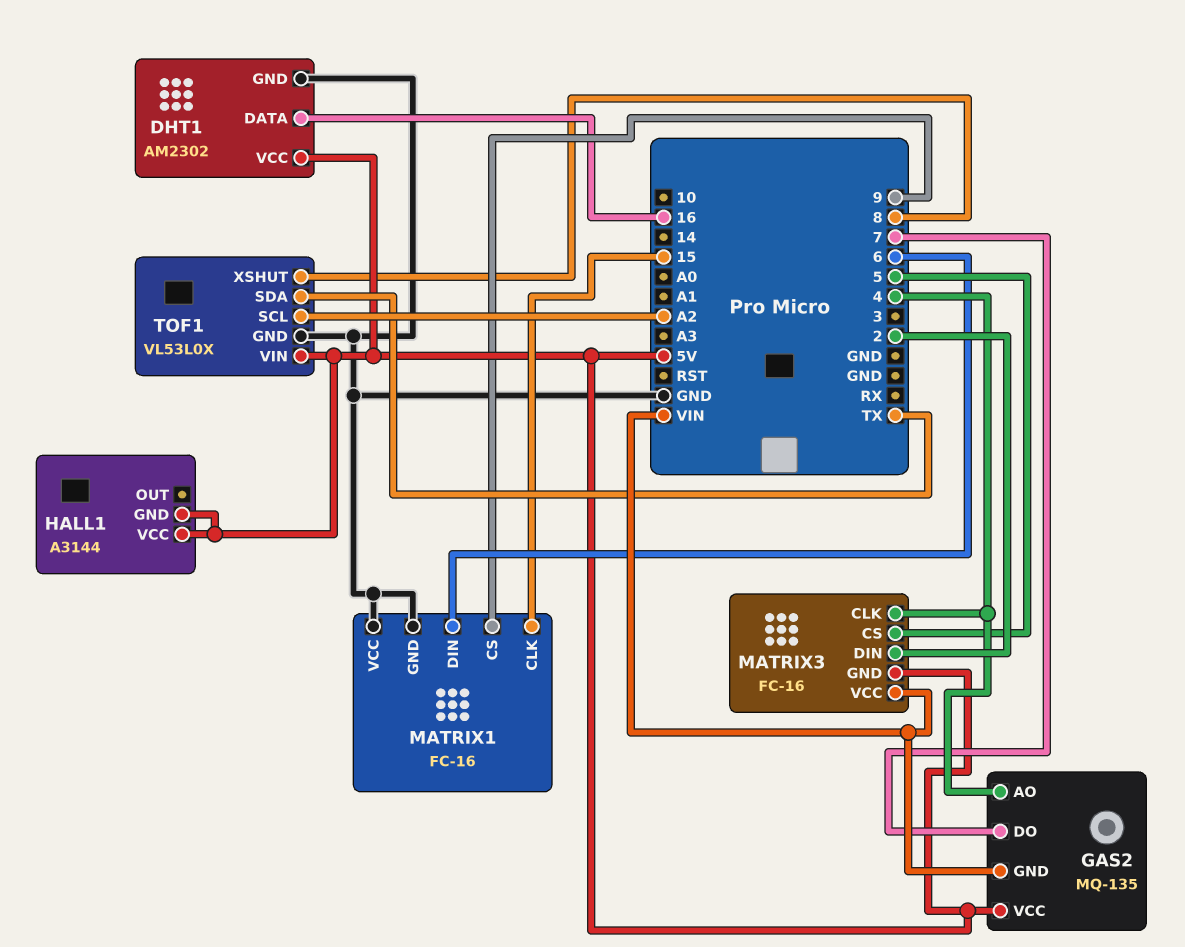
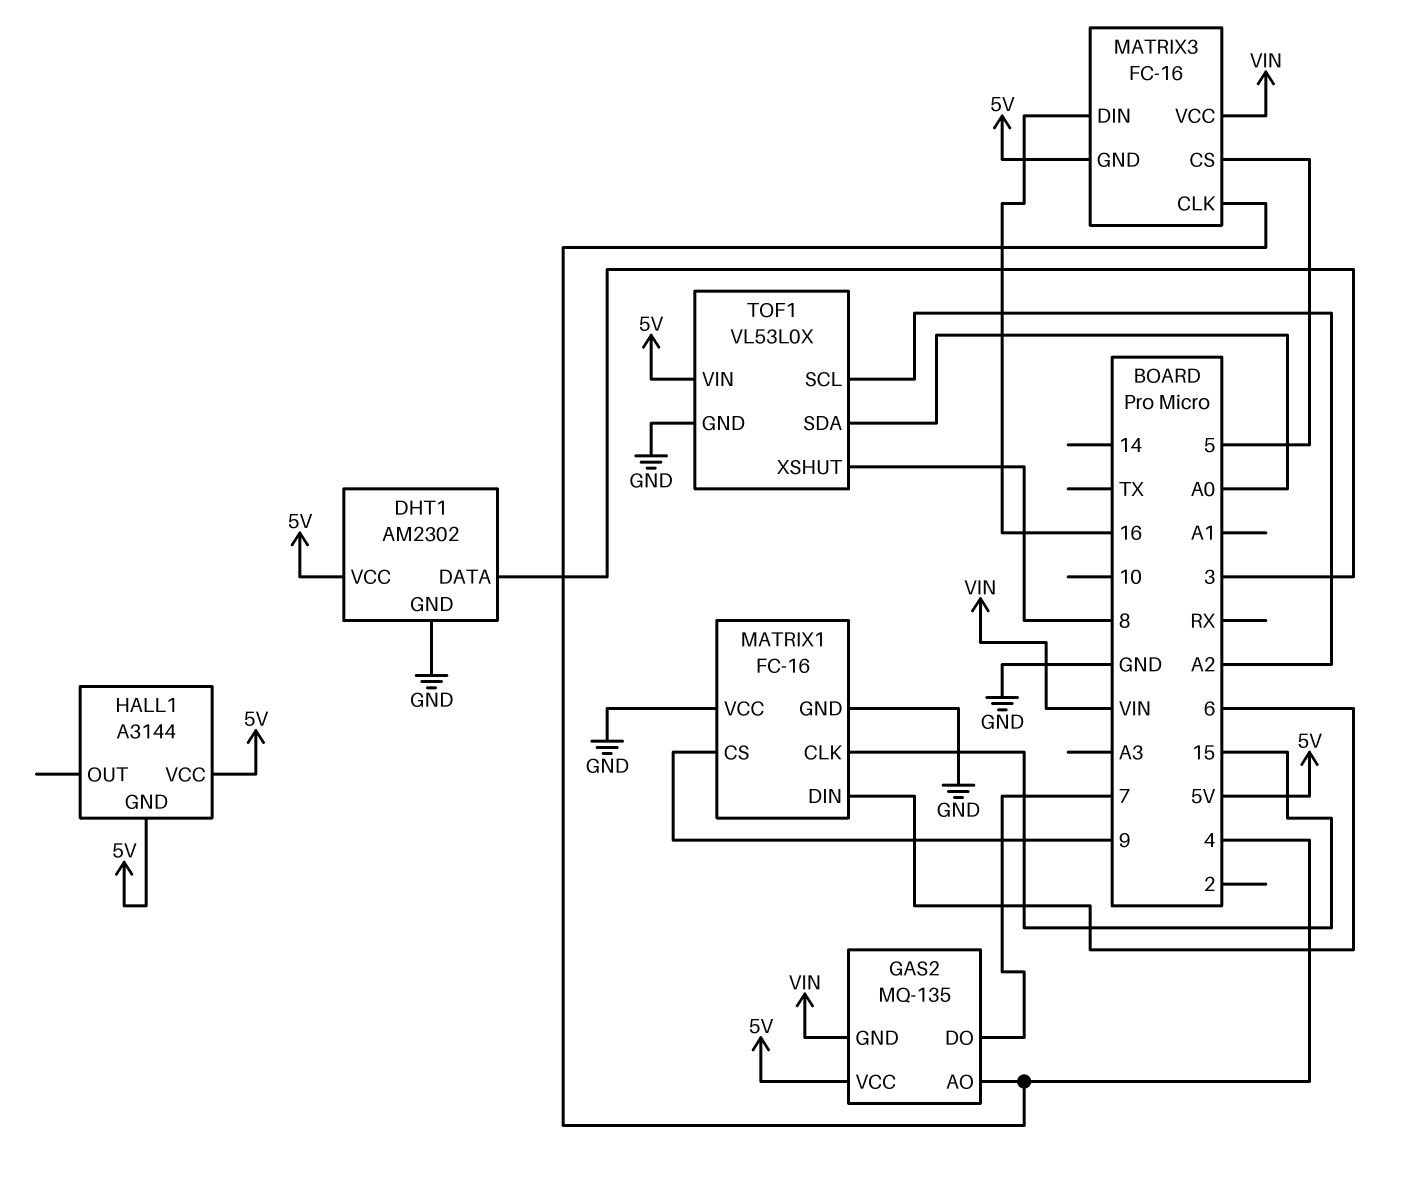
DHT1 pin DATA: 16 -> 3
MATRIX3 pin DIN: 2 -> 16
TOF1 pin SDA: TX -> A0

